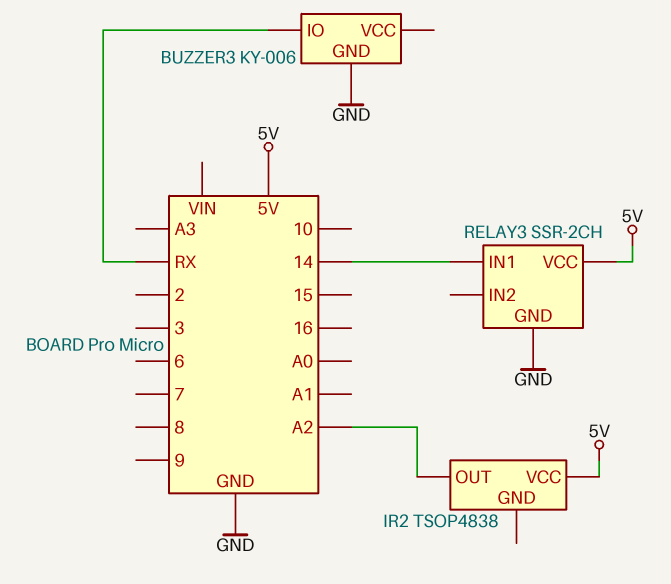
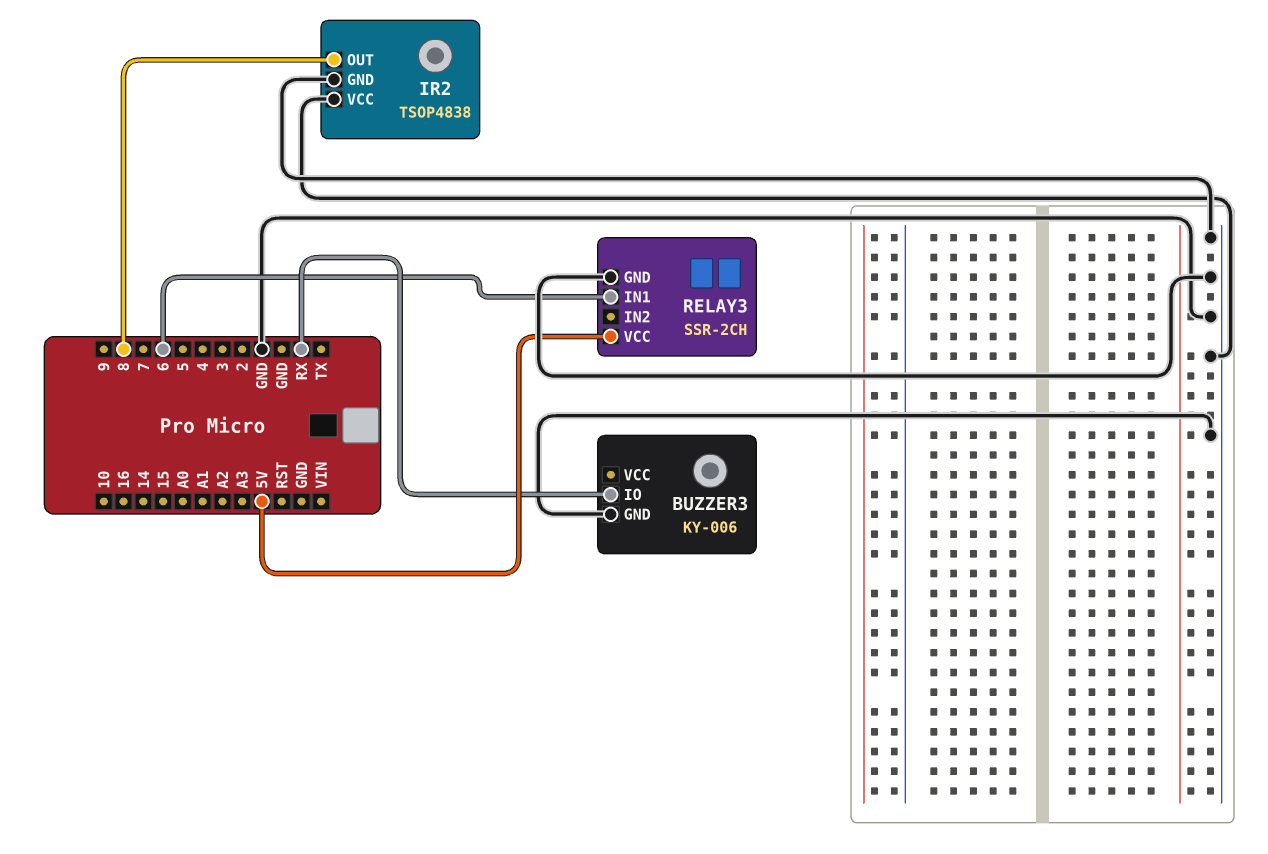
IR2 pin GND: none -> GND
IR2 pin OUT: A2 -> 8
IR2 pin VCC: 5V -> GND
RELAY3 pin IN1: 14 -> 6

